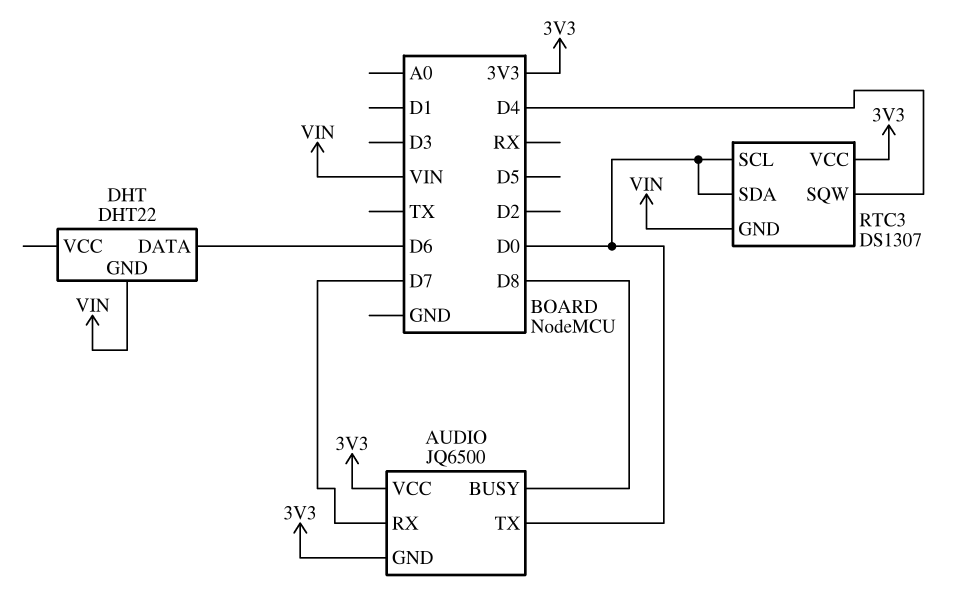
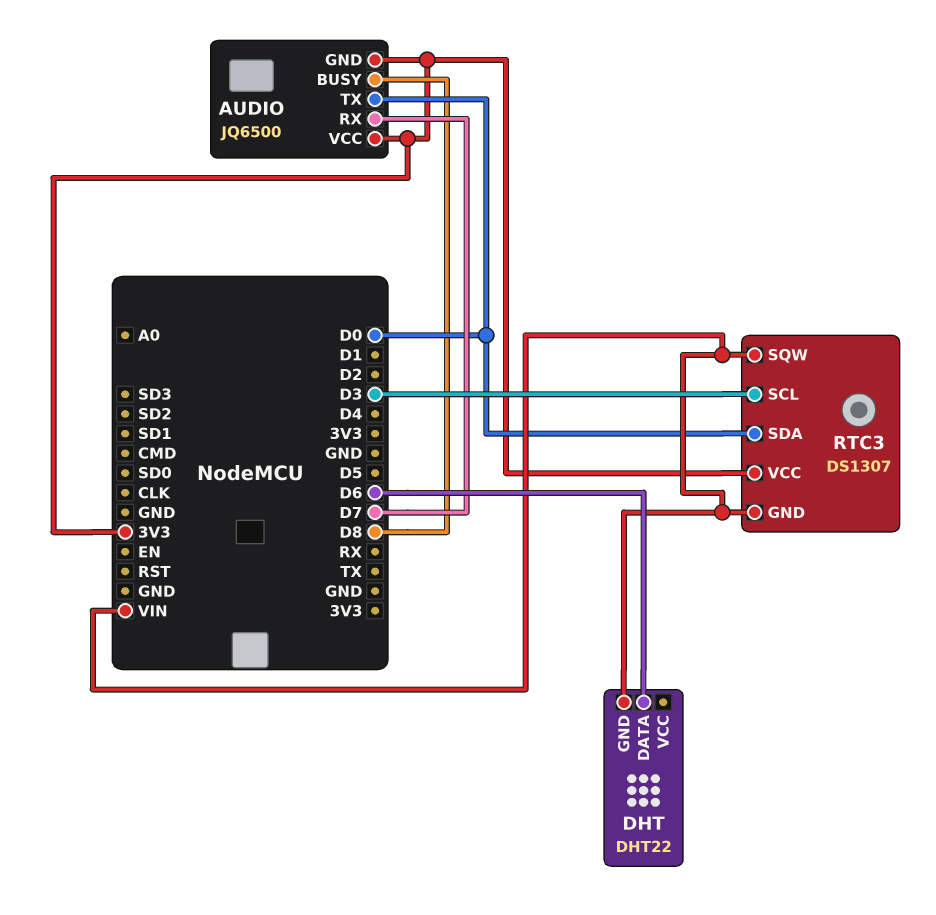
RTC3 pin SCL: D0 -> D3
RTC3 pin SQW: D4 -> VIN

